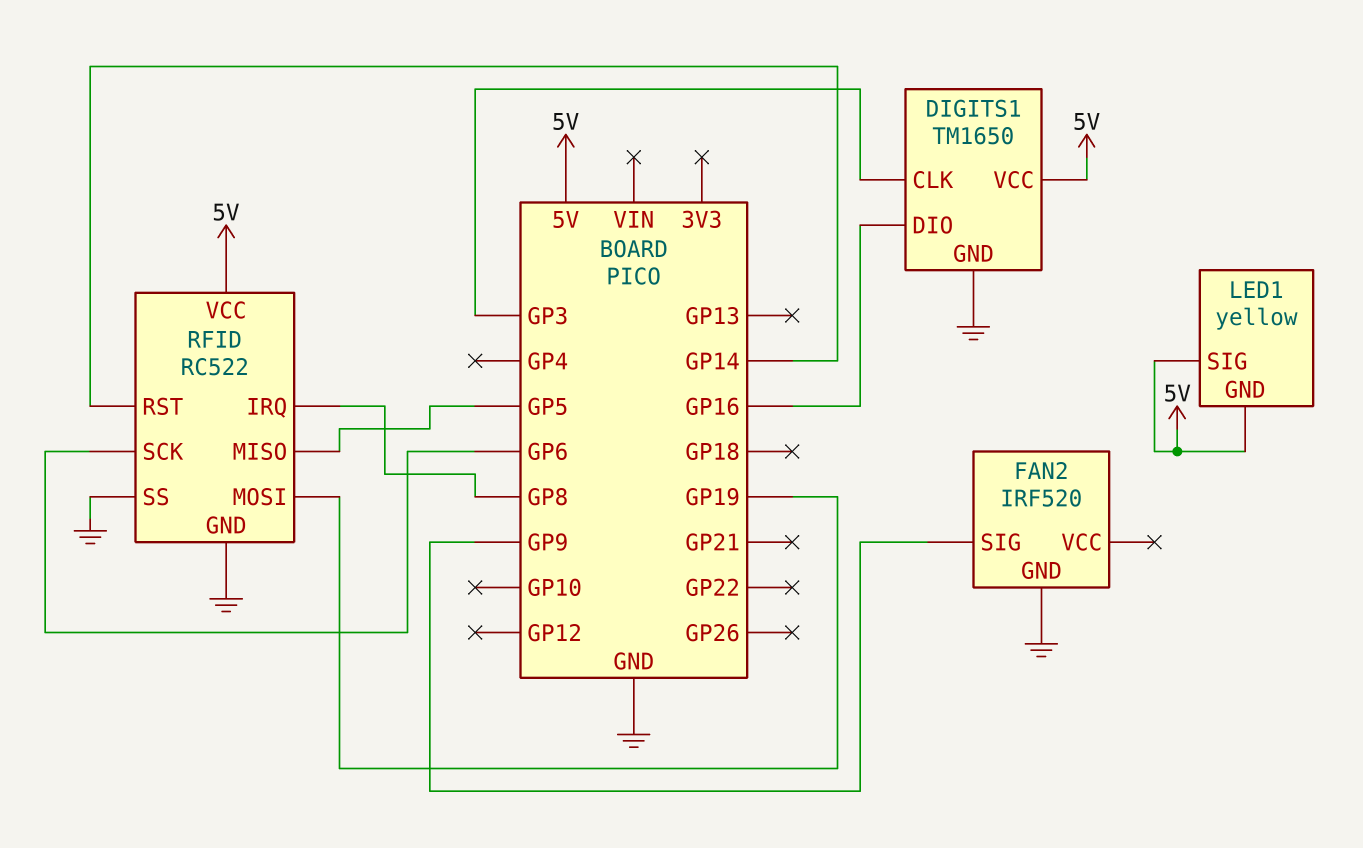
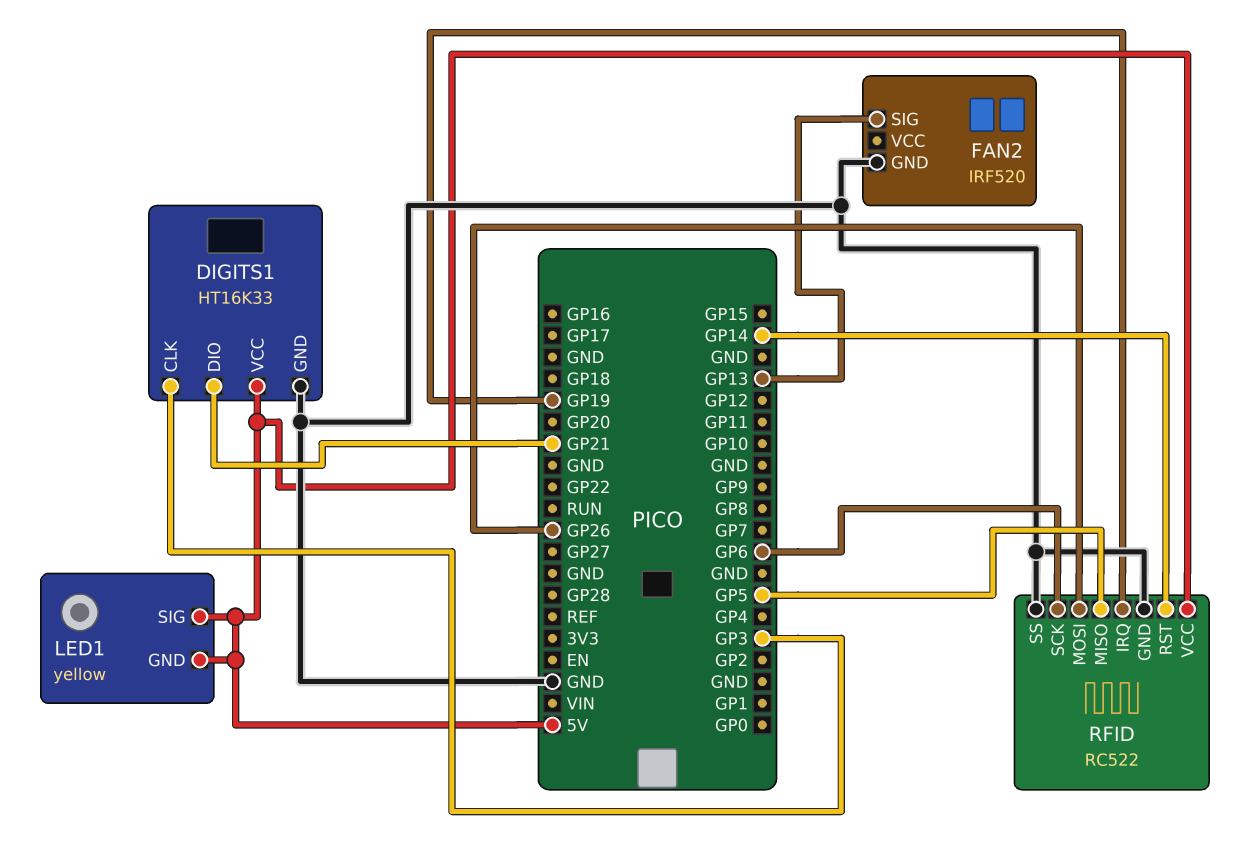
DIGITS1: TM1650 -> HT16K33
DIGITS1 pin DIO: GP16 -> GP21
FAN2 pin SIG: GP9 -> GP13
RFID pin IRQ: GP8 -> GP19
RFID pin MOSI: GP19 -> GP26

